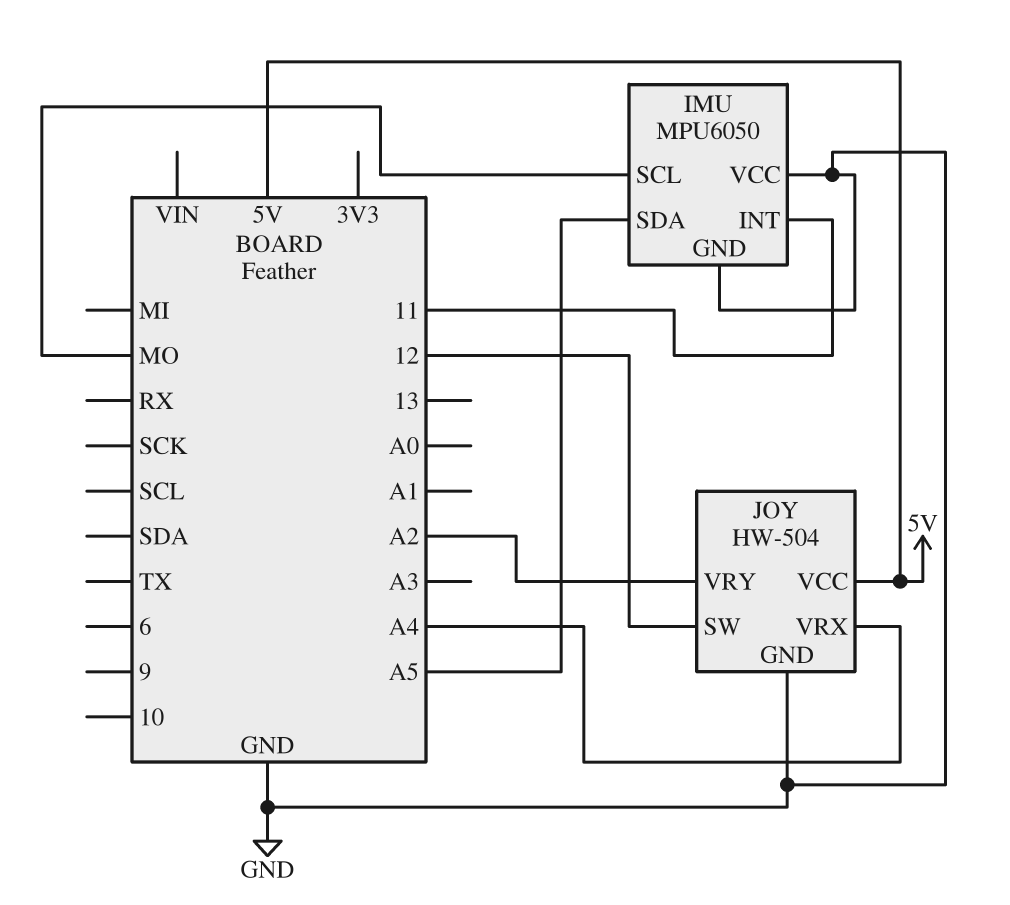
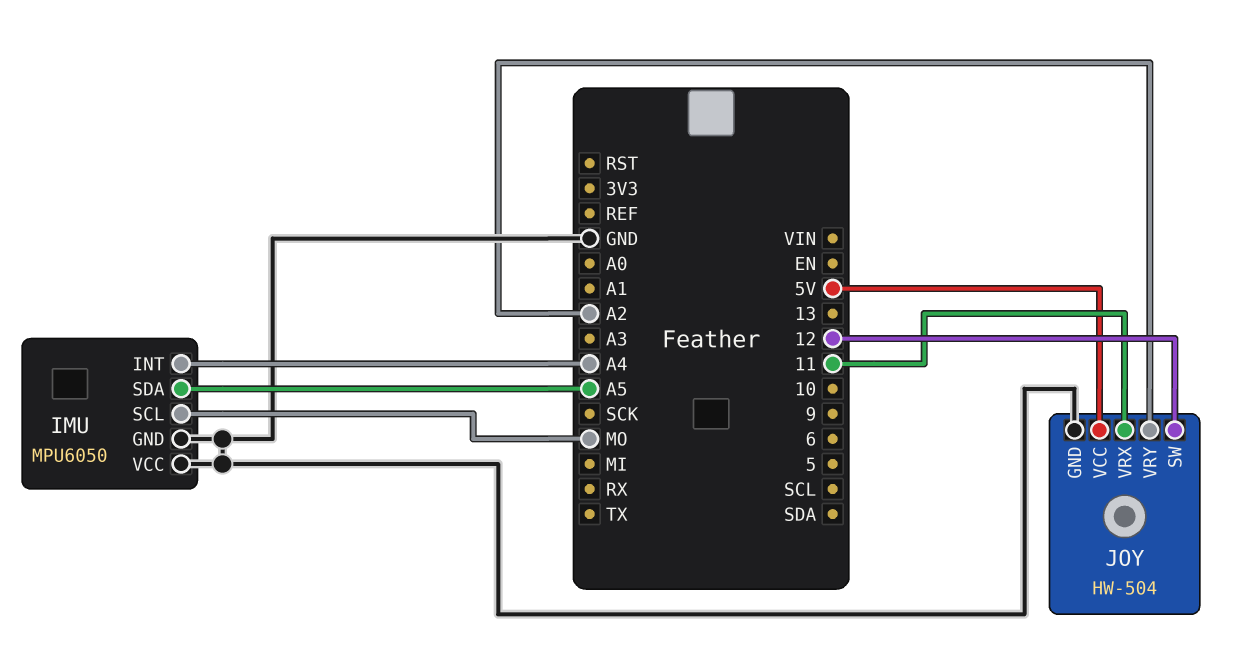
IMU pin INT: 11 -> A4
JOY pin VRX: A4 -> 11

